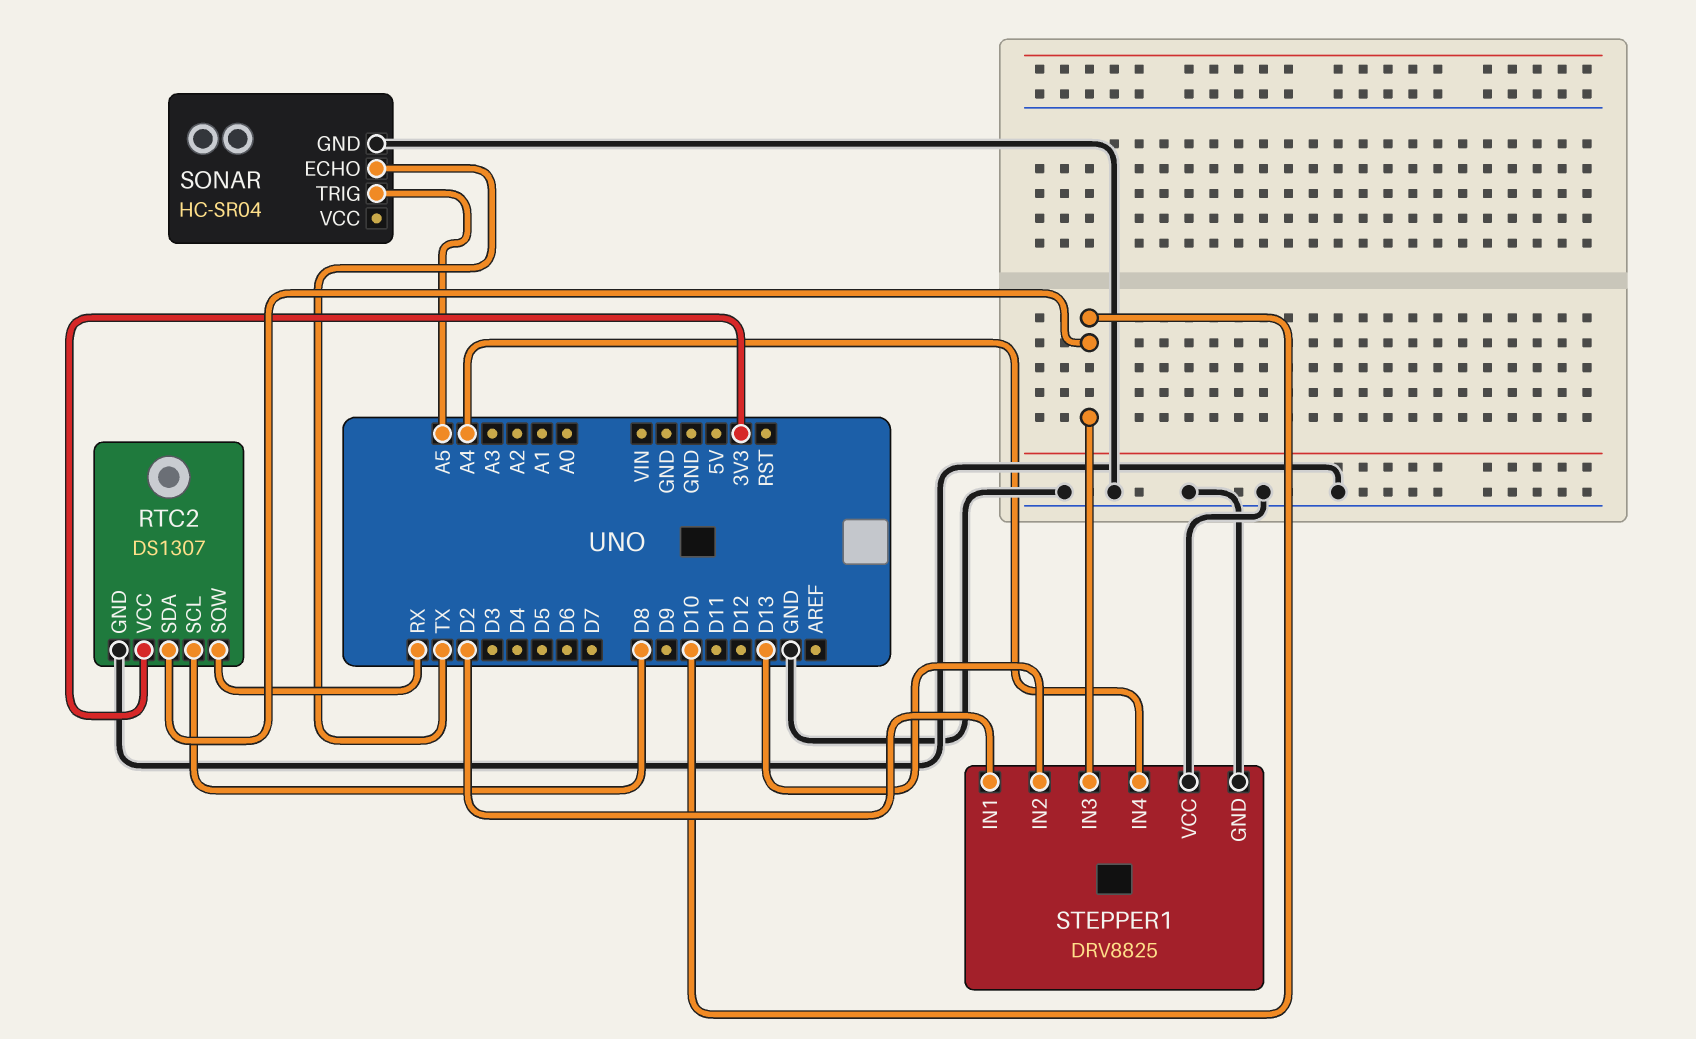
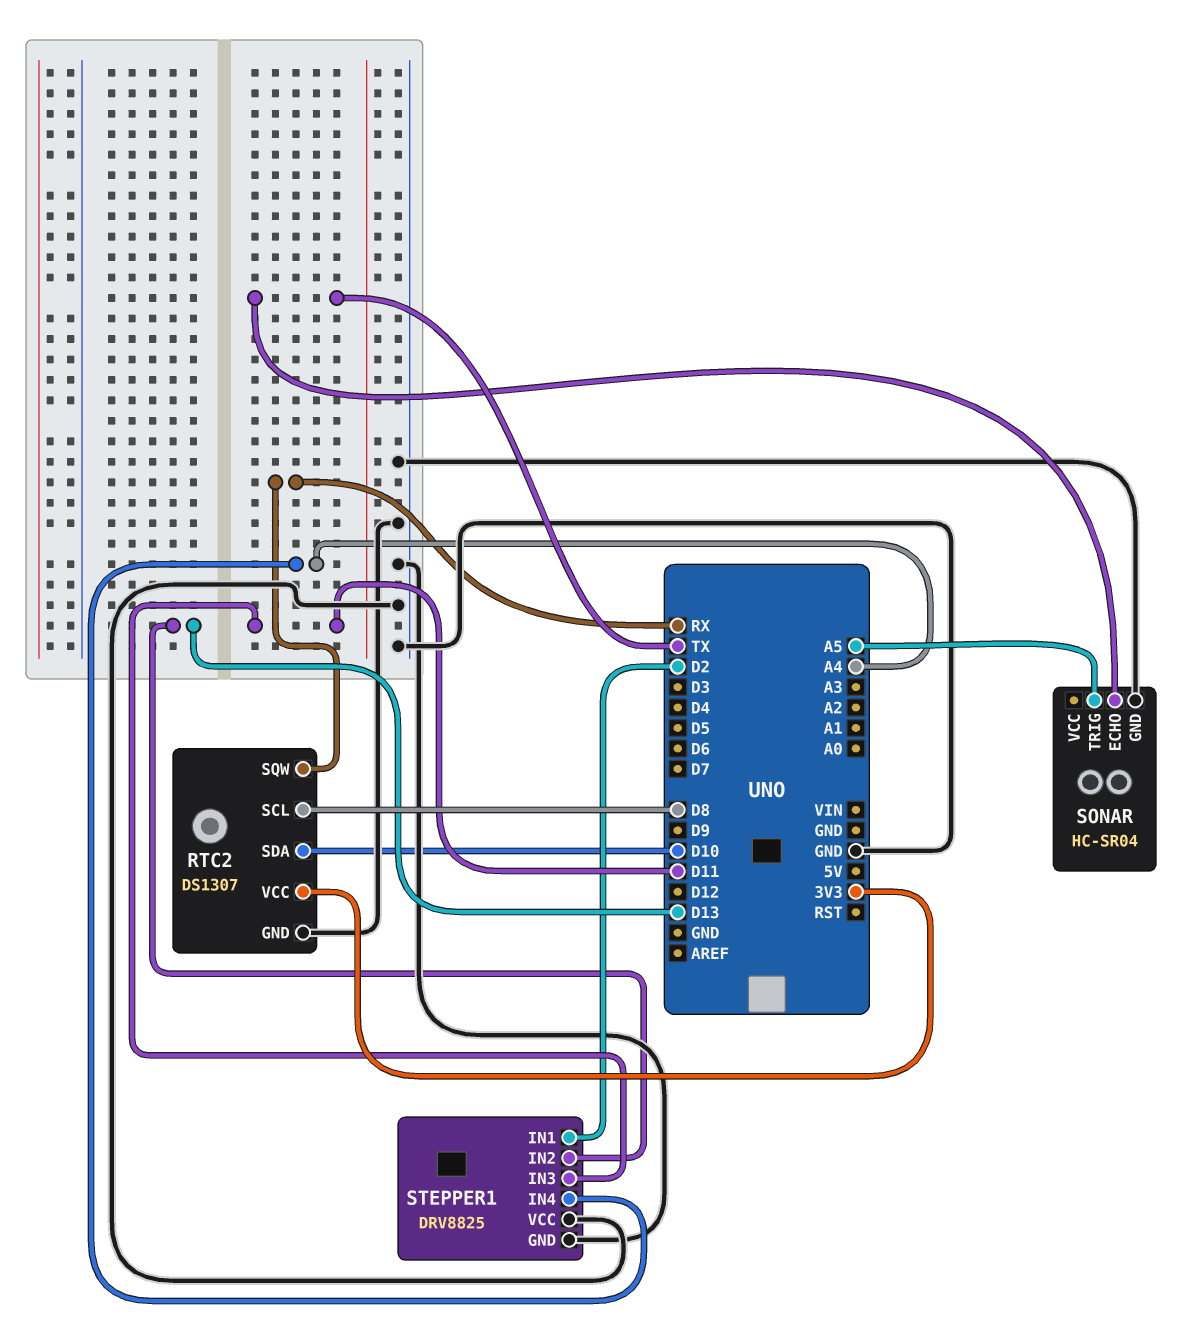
STEPPER1 pin IN3: D10 -> D11

